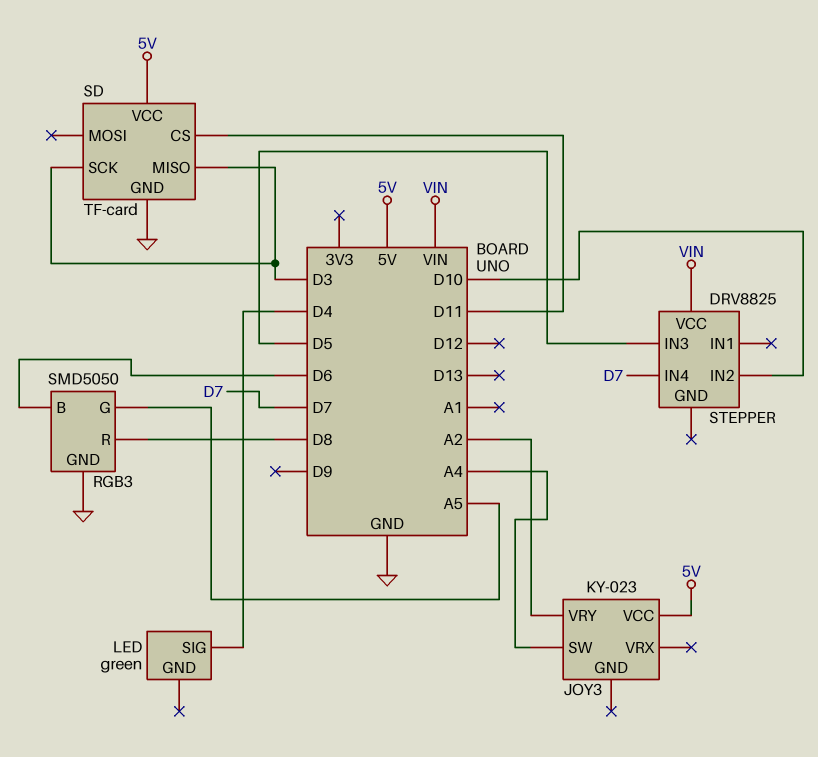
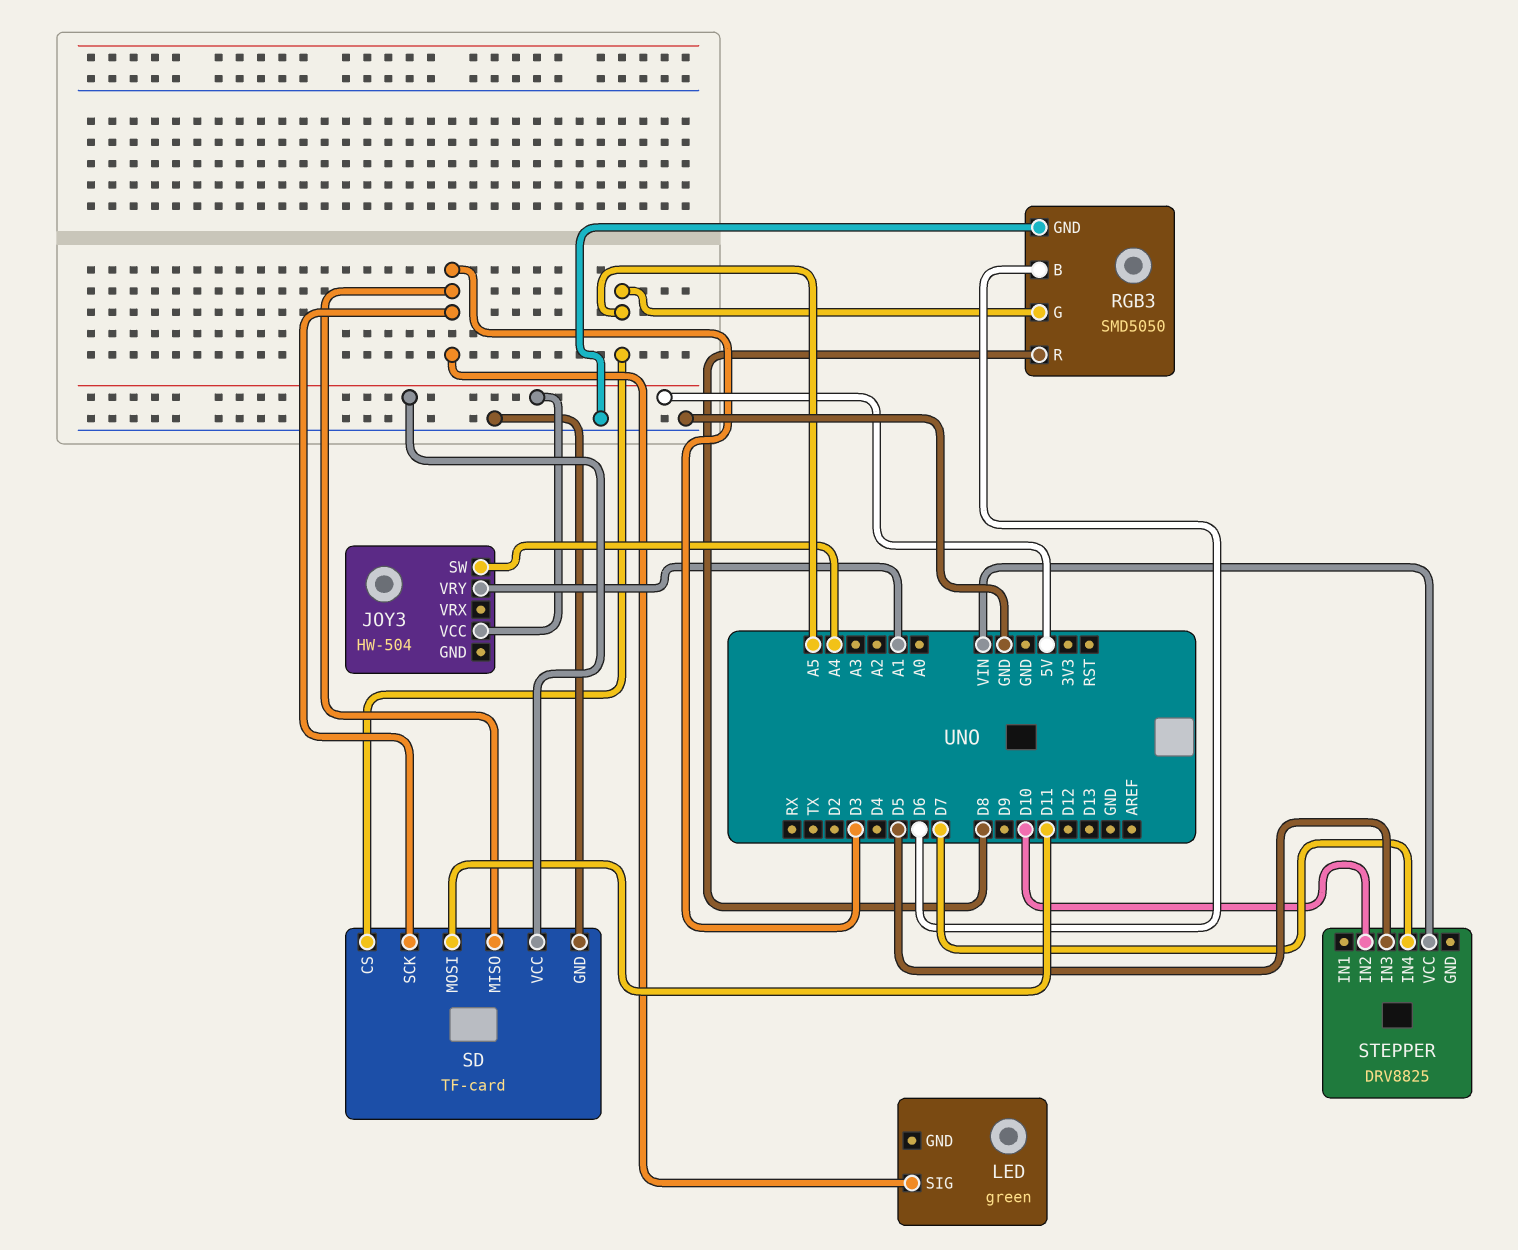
JOY3: KY-023 -> HW-504
JOY3 pin VRY: A2 -> A1
LED pin SIG: D4 -> D3
SD pin CS: D11 -> A5
SD pin MOSI: none -> D11

